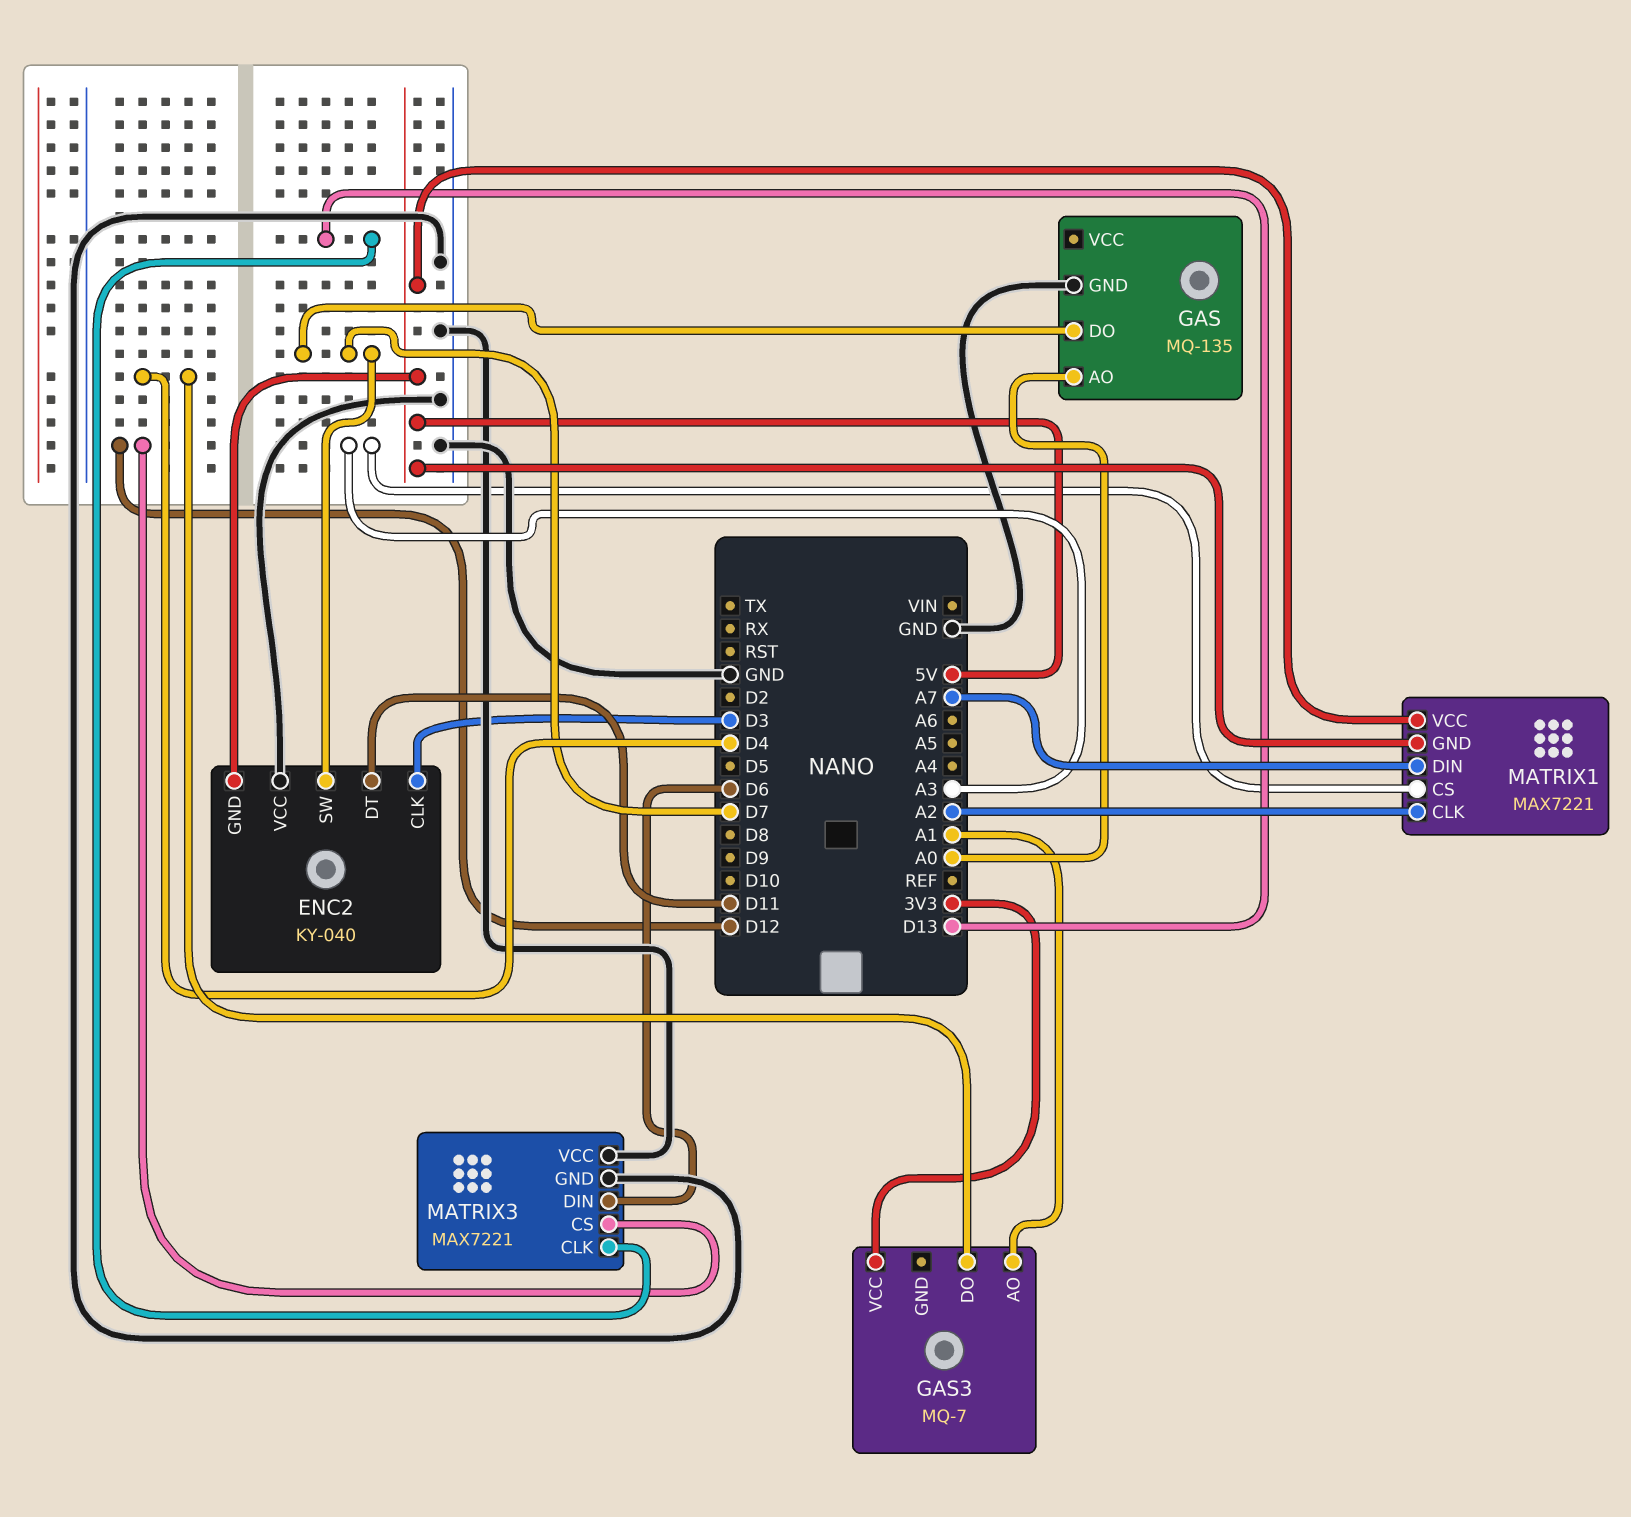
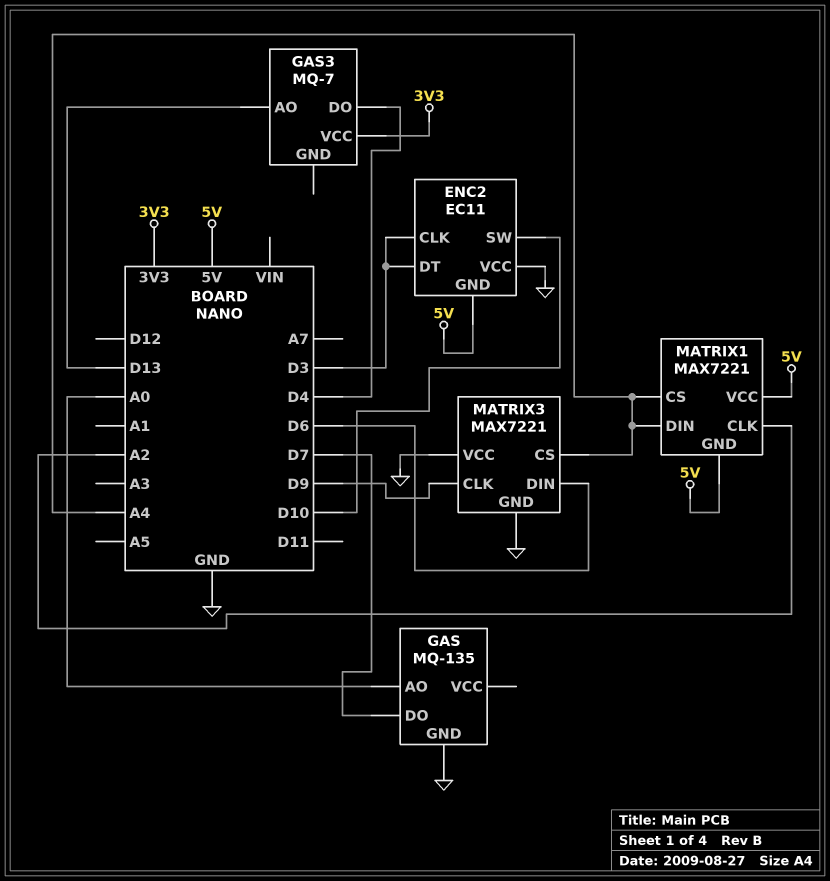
ENC2: KY-040 -> EC11
ENC2 pin DT: D11 -> D3
ENC2 pin SW: D7 -> D10
GAS3 pin AO: A1 -> D13
MATRIX1 pin CS: A3 -> A4
MATRIX1 pin DIN: A7 -> A4
MATRIX3 pin CLK: D13 -> D9
MATRIX3 pin CS: D12 -> A4

